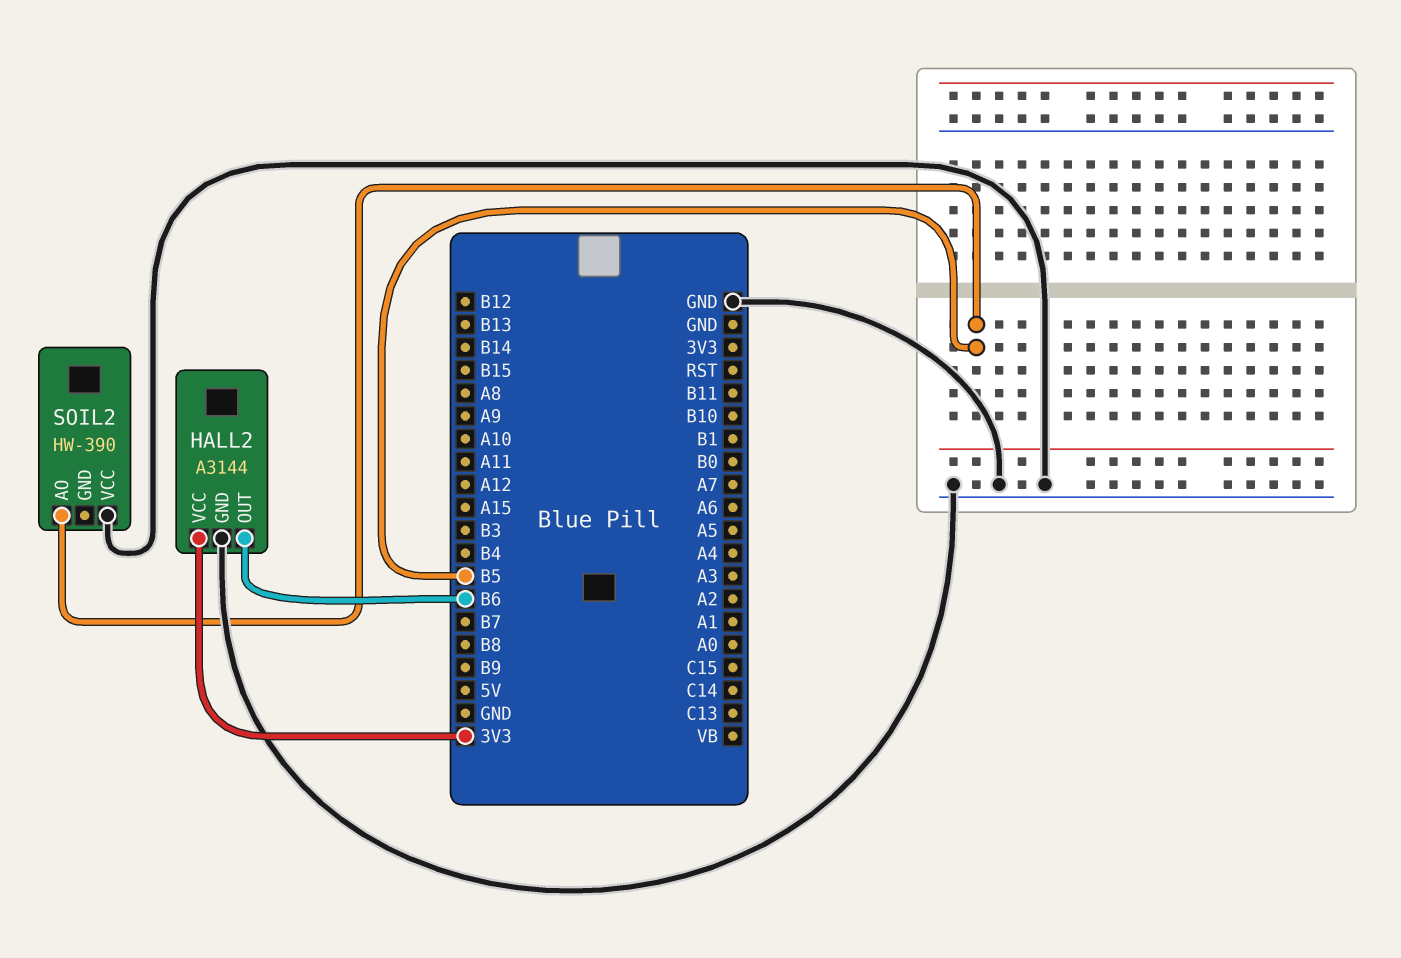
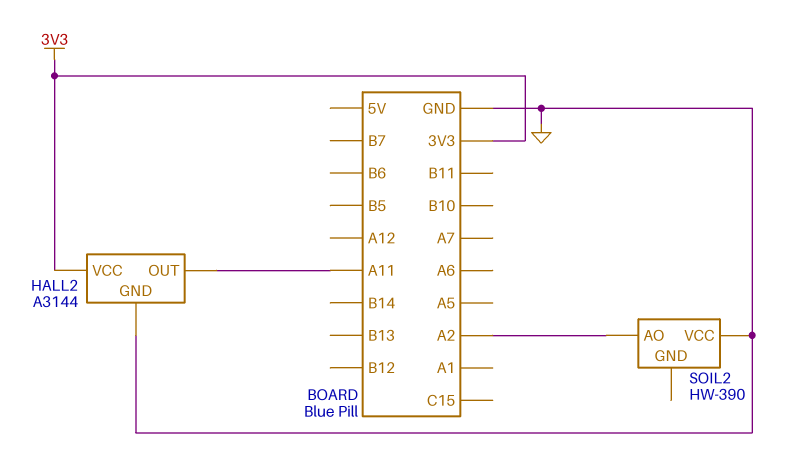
HALL2 pin OUT: B6 -> A11
SOIL2 pin AO: B5 -> A2

